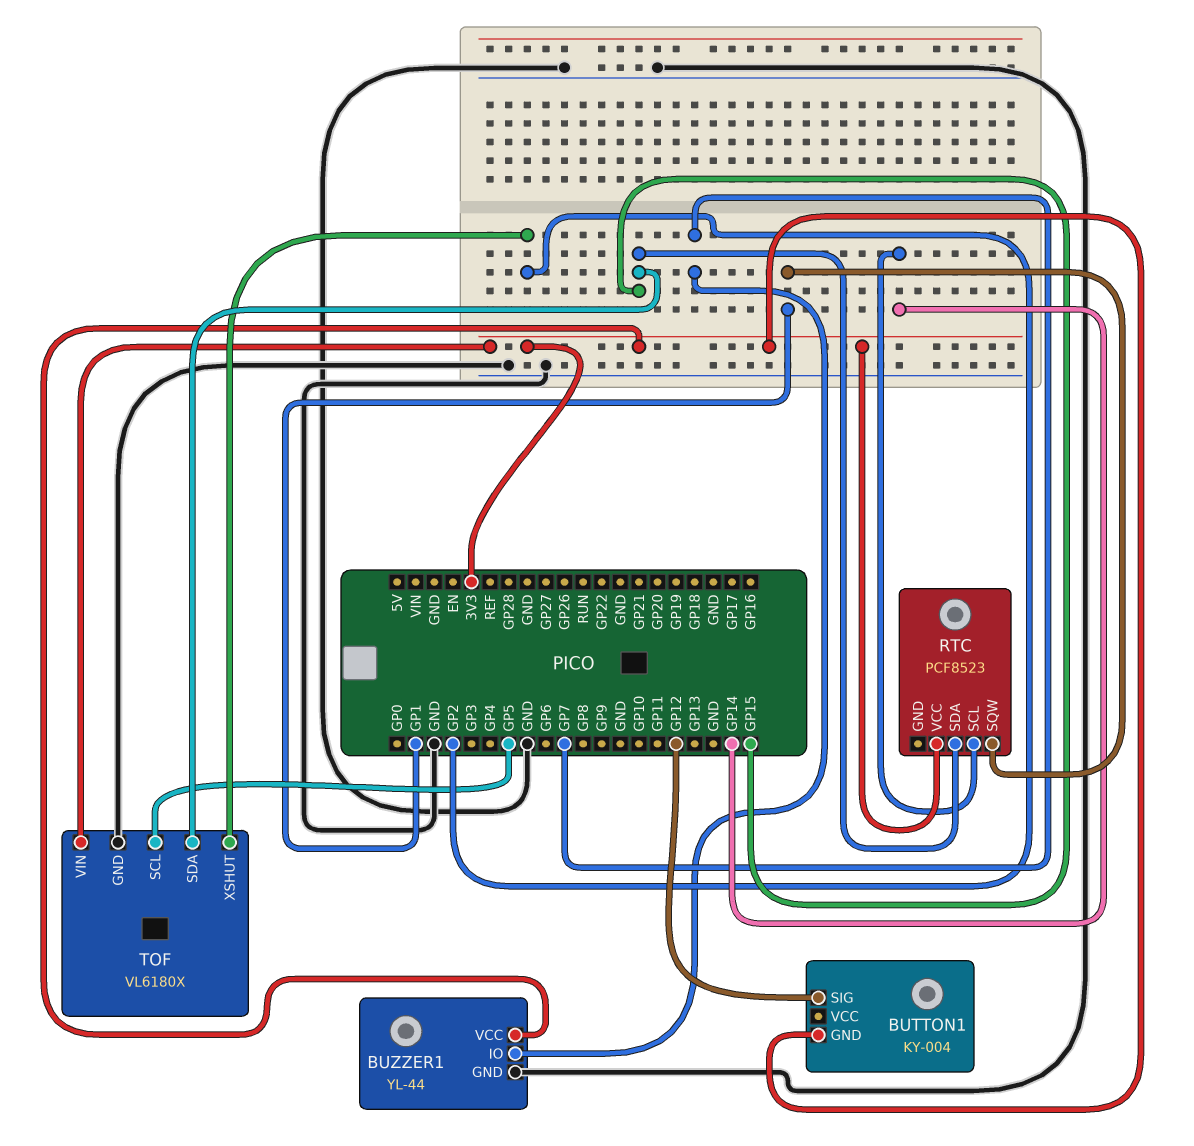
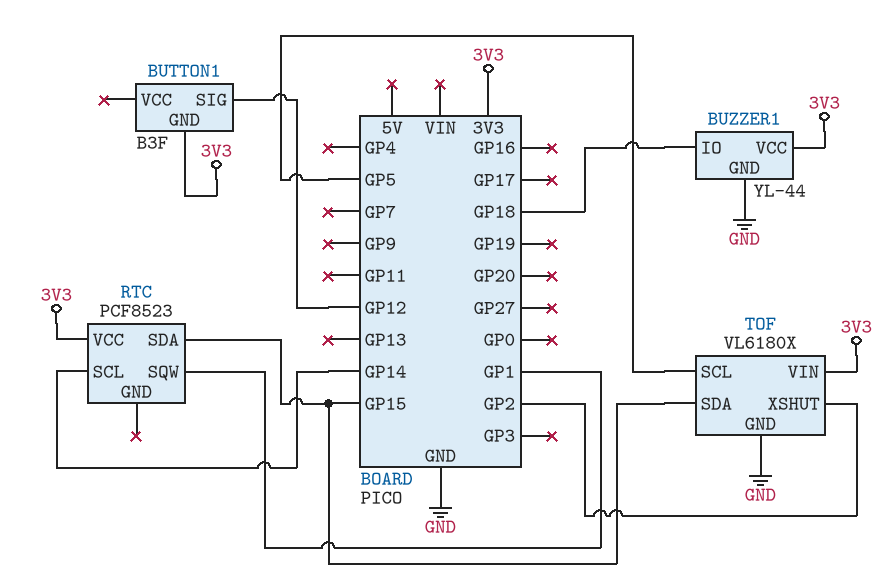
BUTTON1: KY-004 -> B3F
BUZZER1 pin IO: GP7 -> GP18

